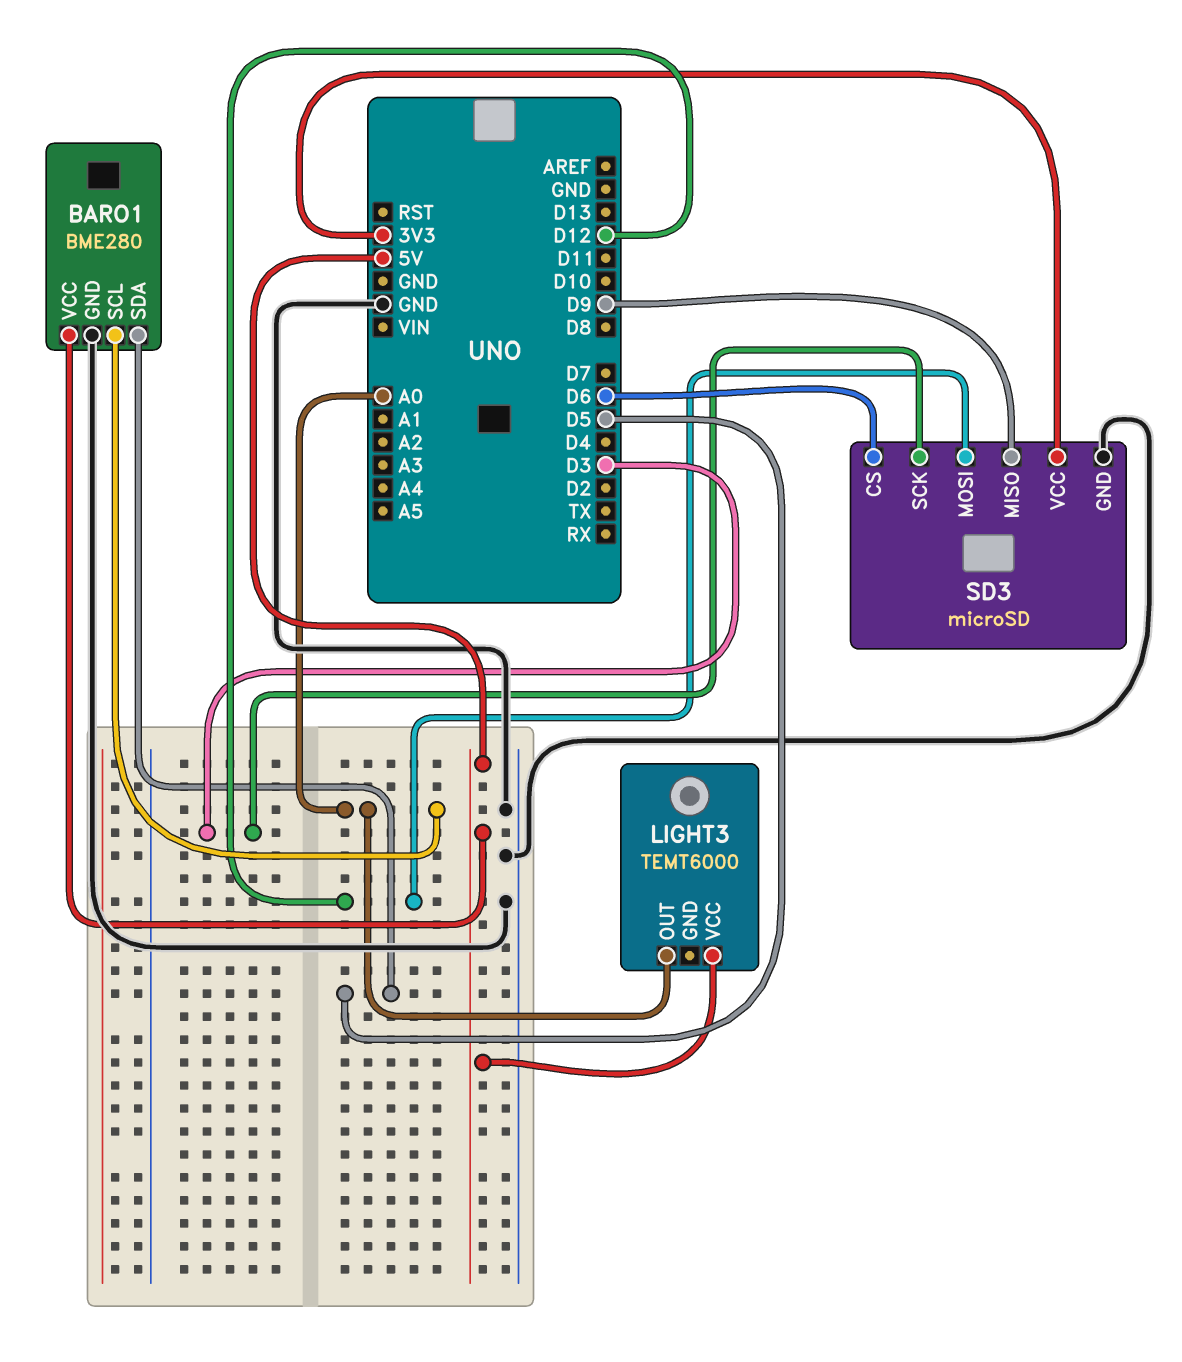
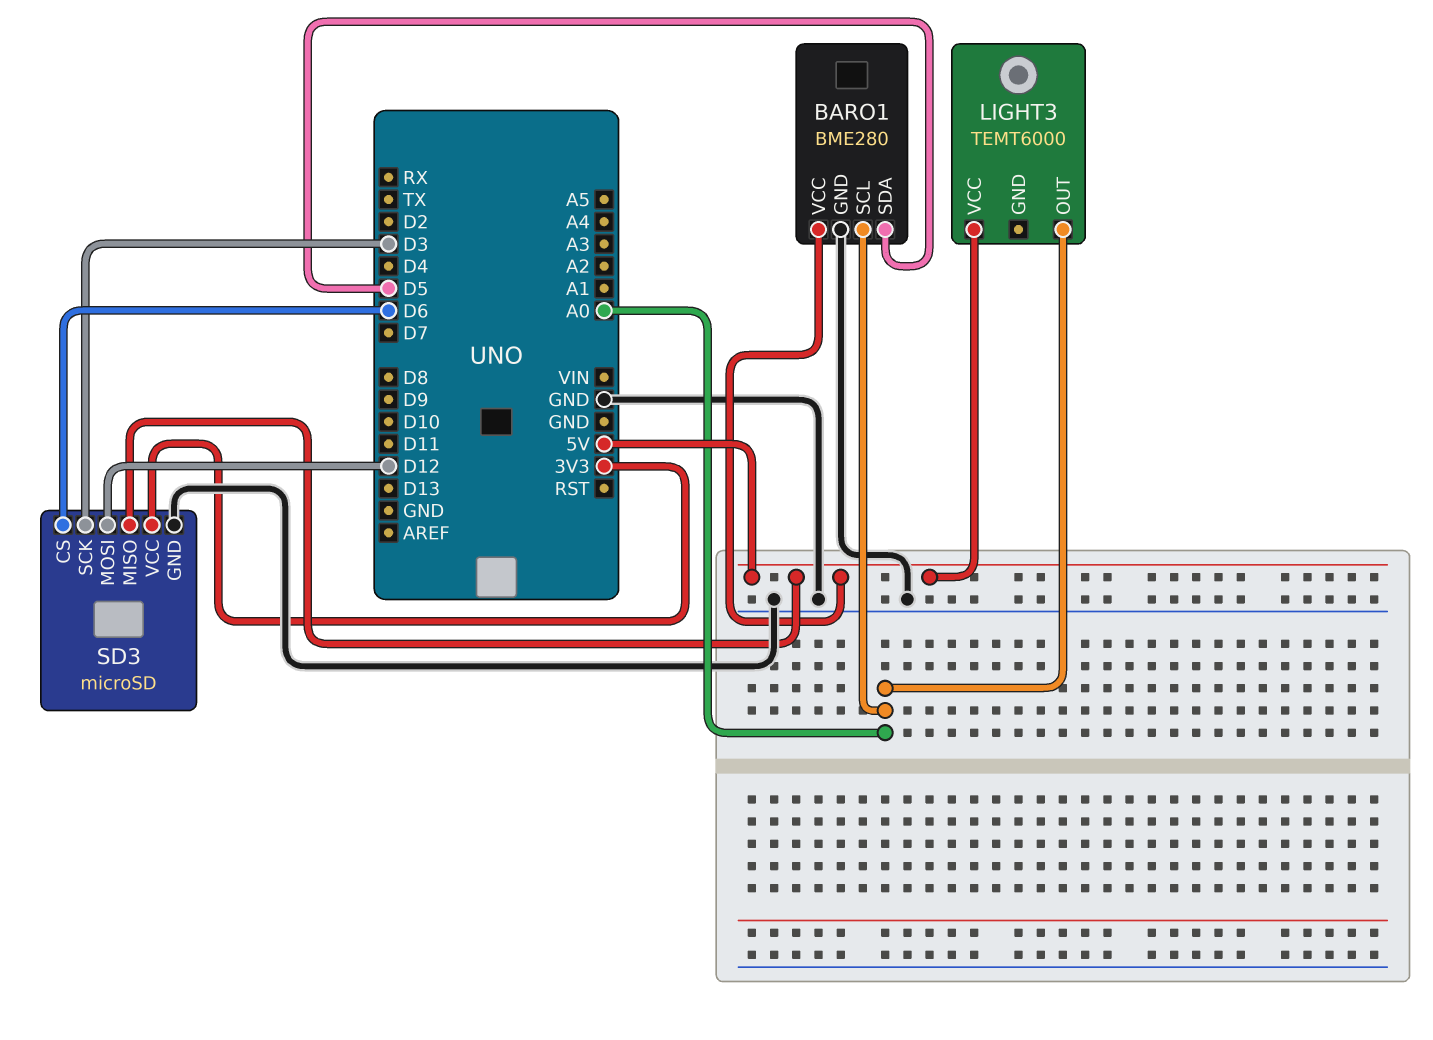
SD3 pin MISO: D9 -> 5V

